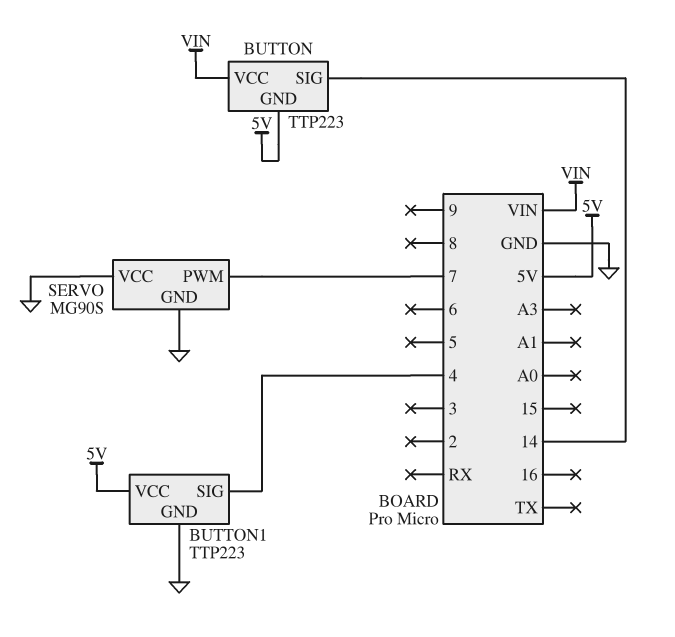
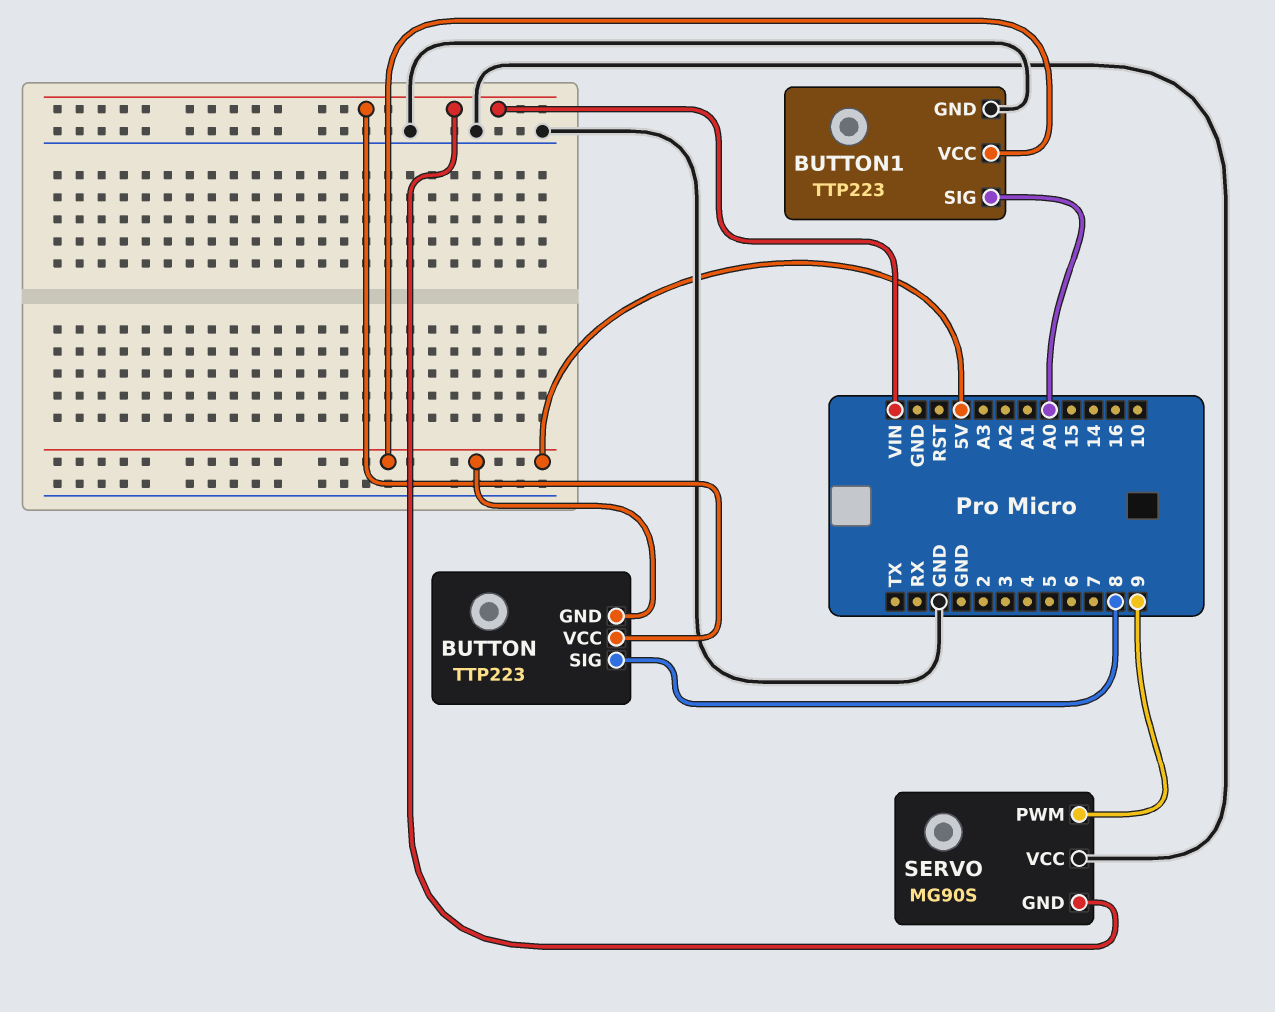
BUTTON pin SIG: 14 -> 8
BUTTON1 pin SIG: 4 -> A0
SERVO pin GND: GND -> VIN
SERVO pin PWM: 7 -> 9

